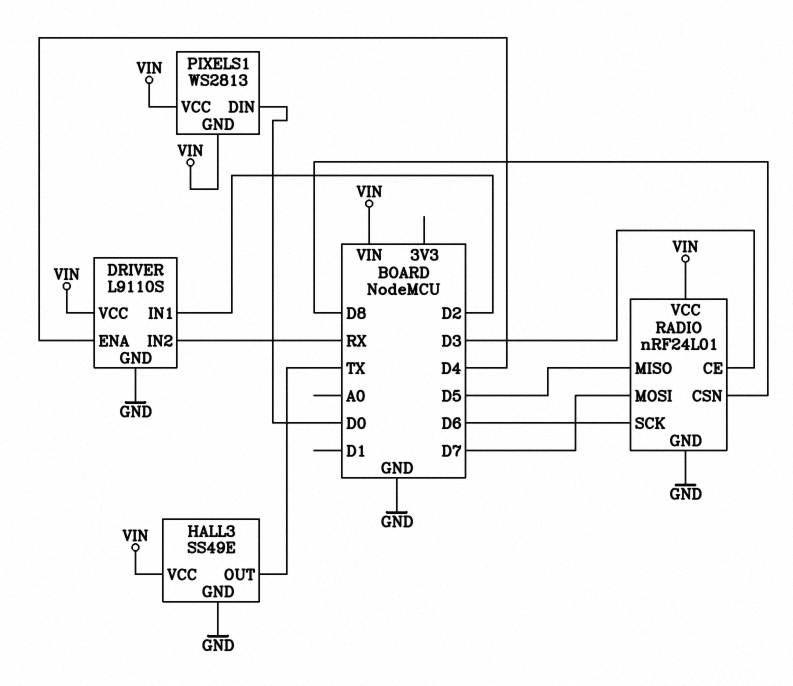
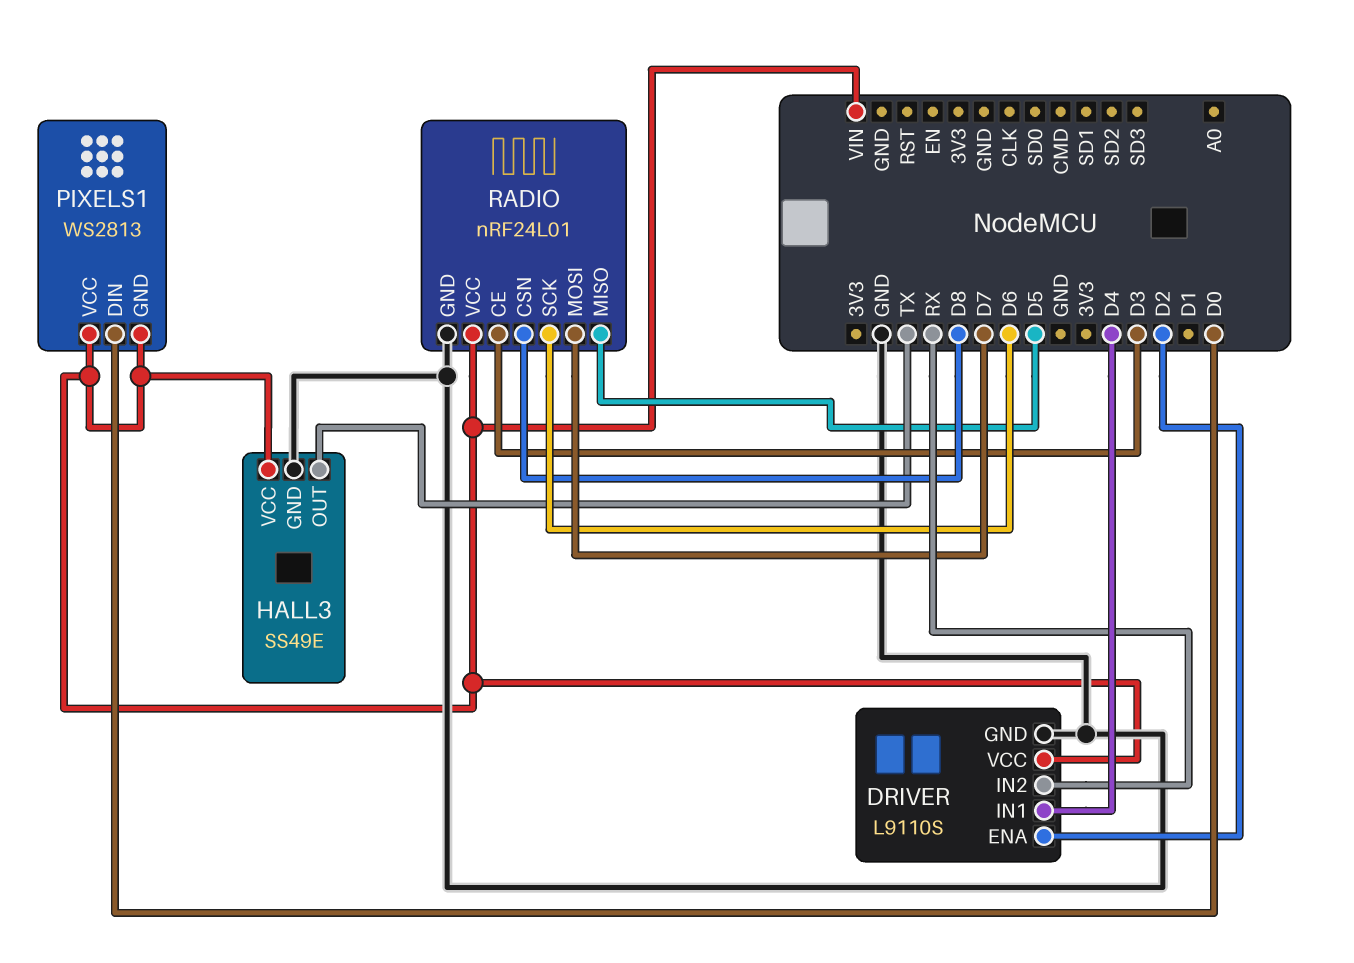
DRIVER pin ENA: D4 -> D2
DRIVER pin IN1: D2 -> D4

